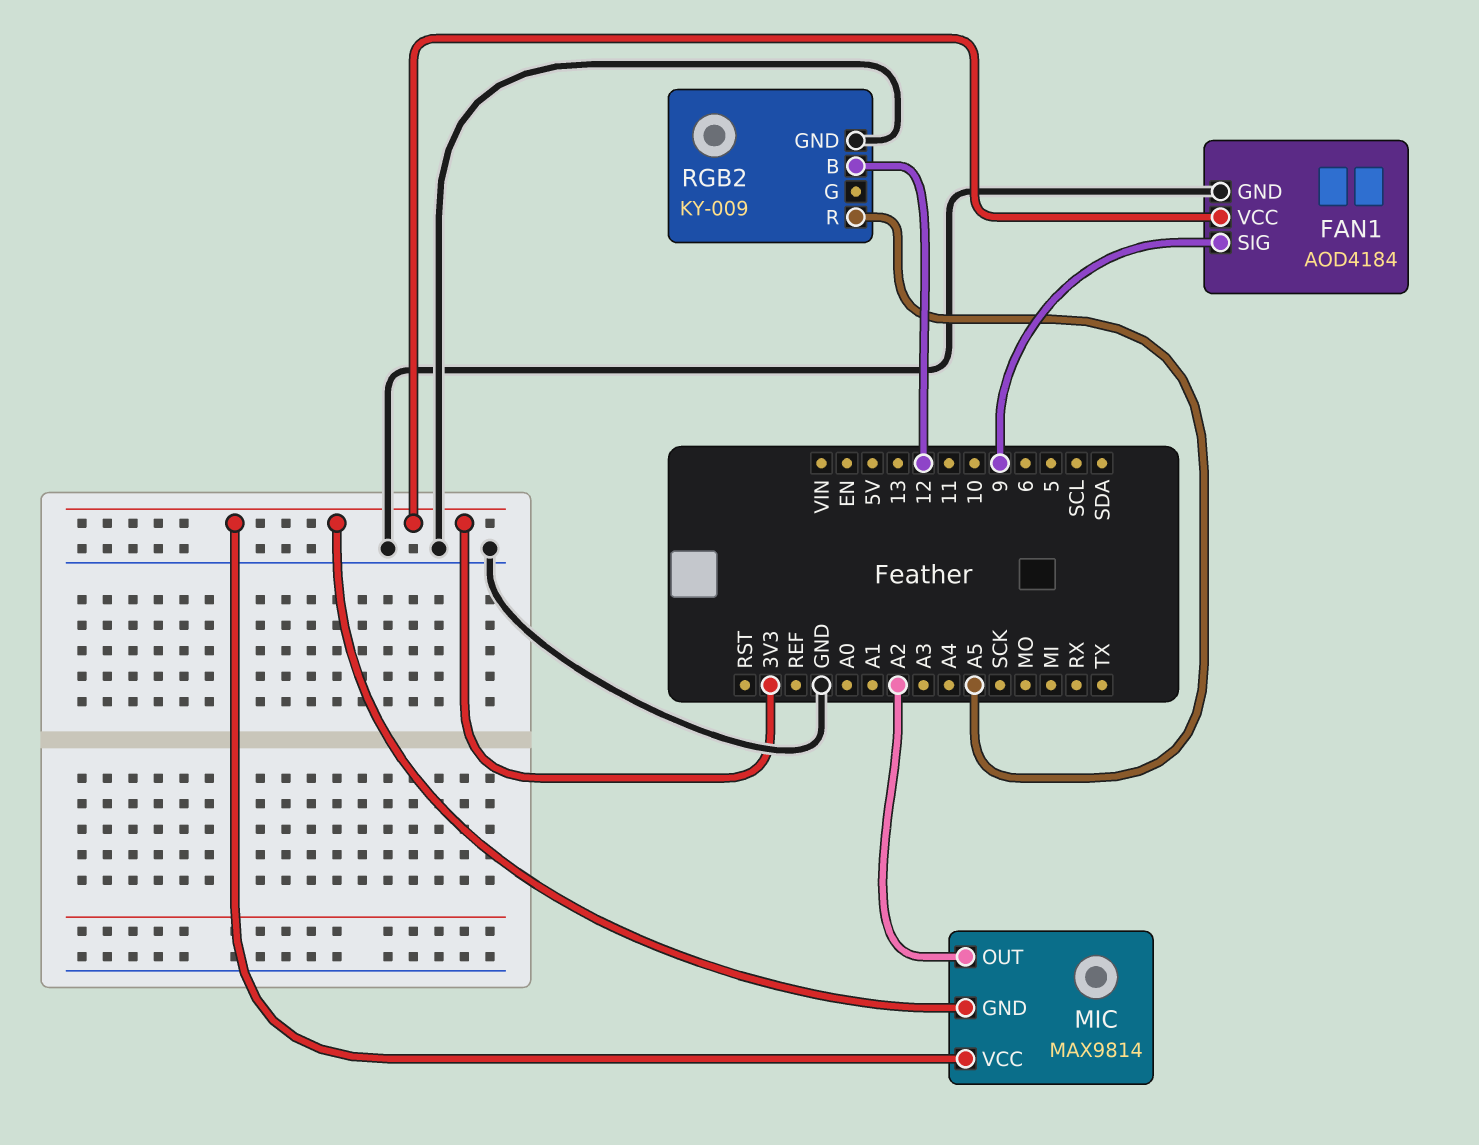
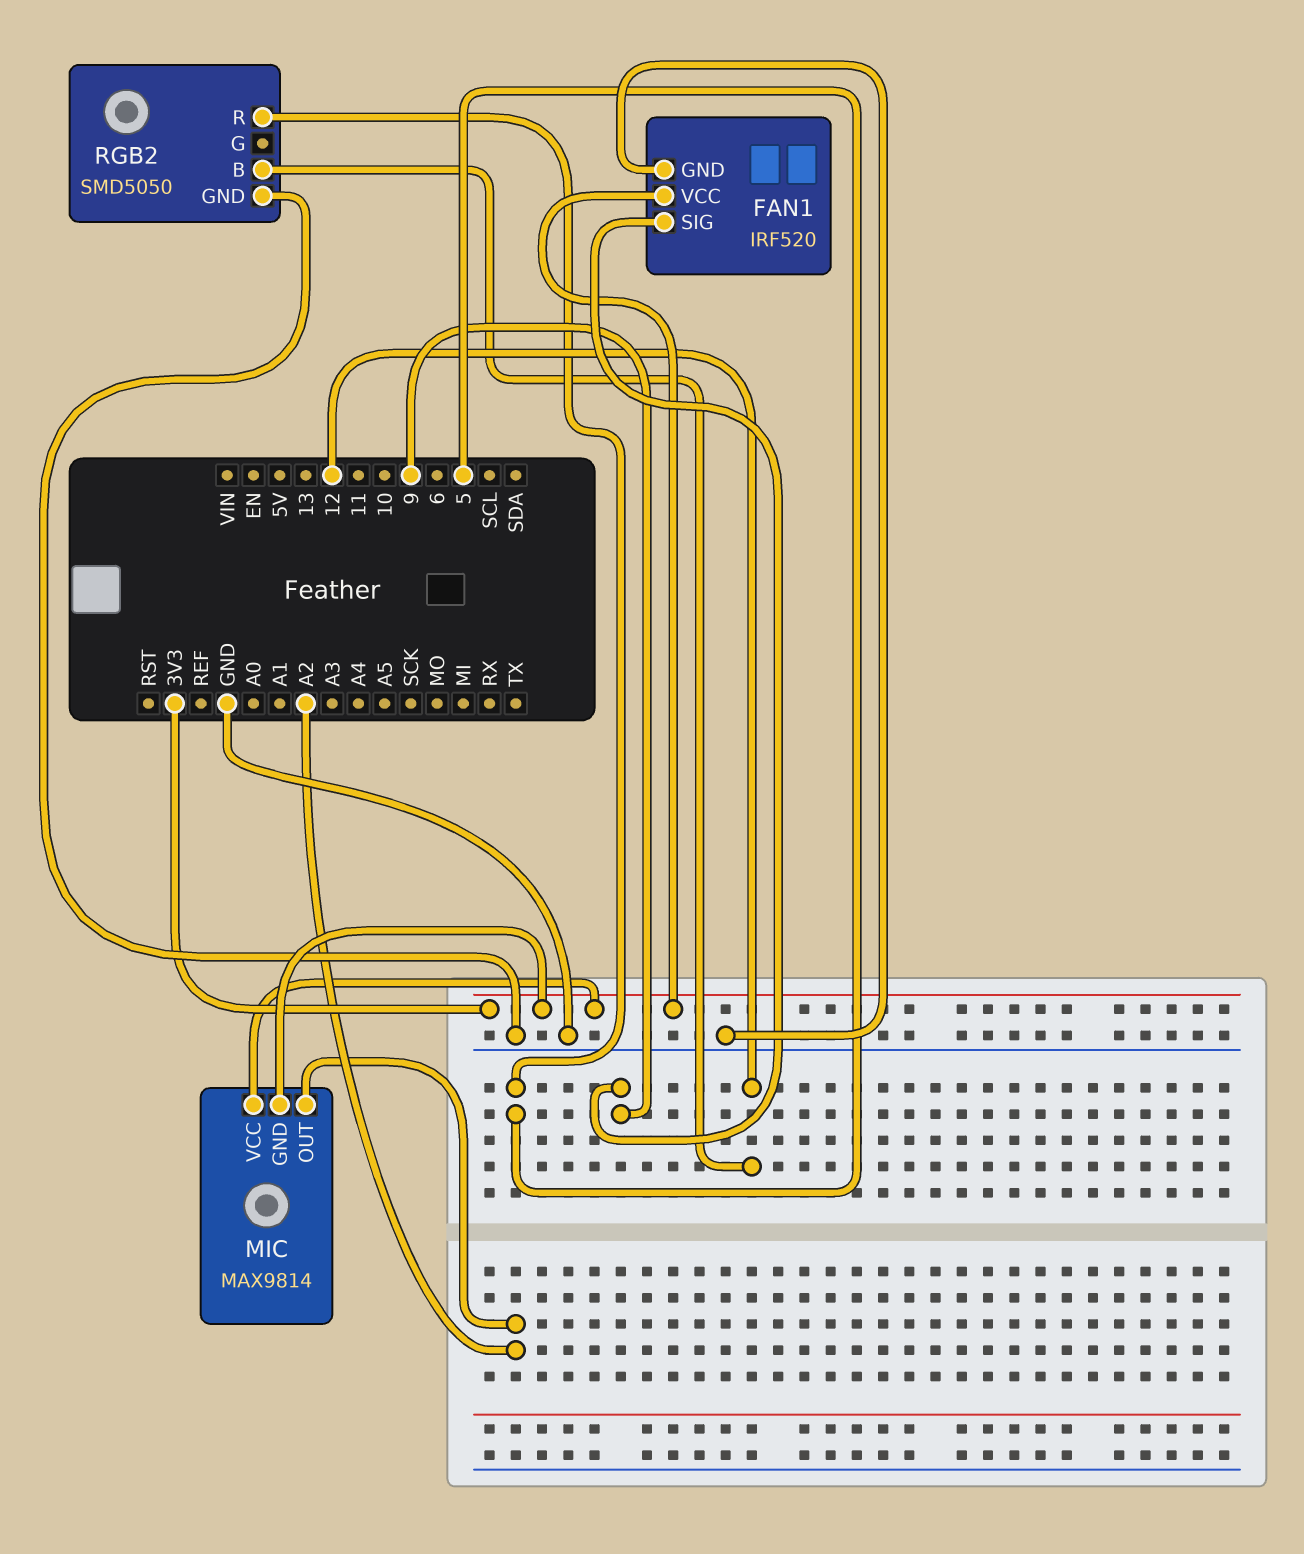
FAN1: AOD4184 -> IRF520
RGB2: KY-009 -> SMD5050
RGB2 pin R: A5 -> 5

